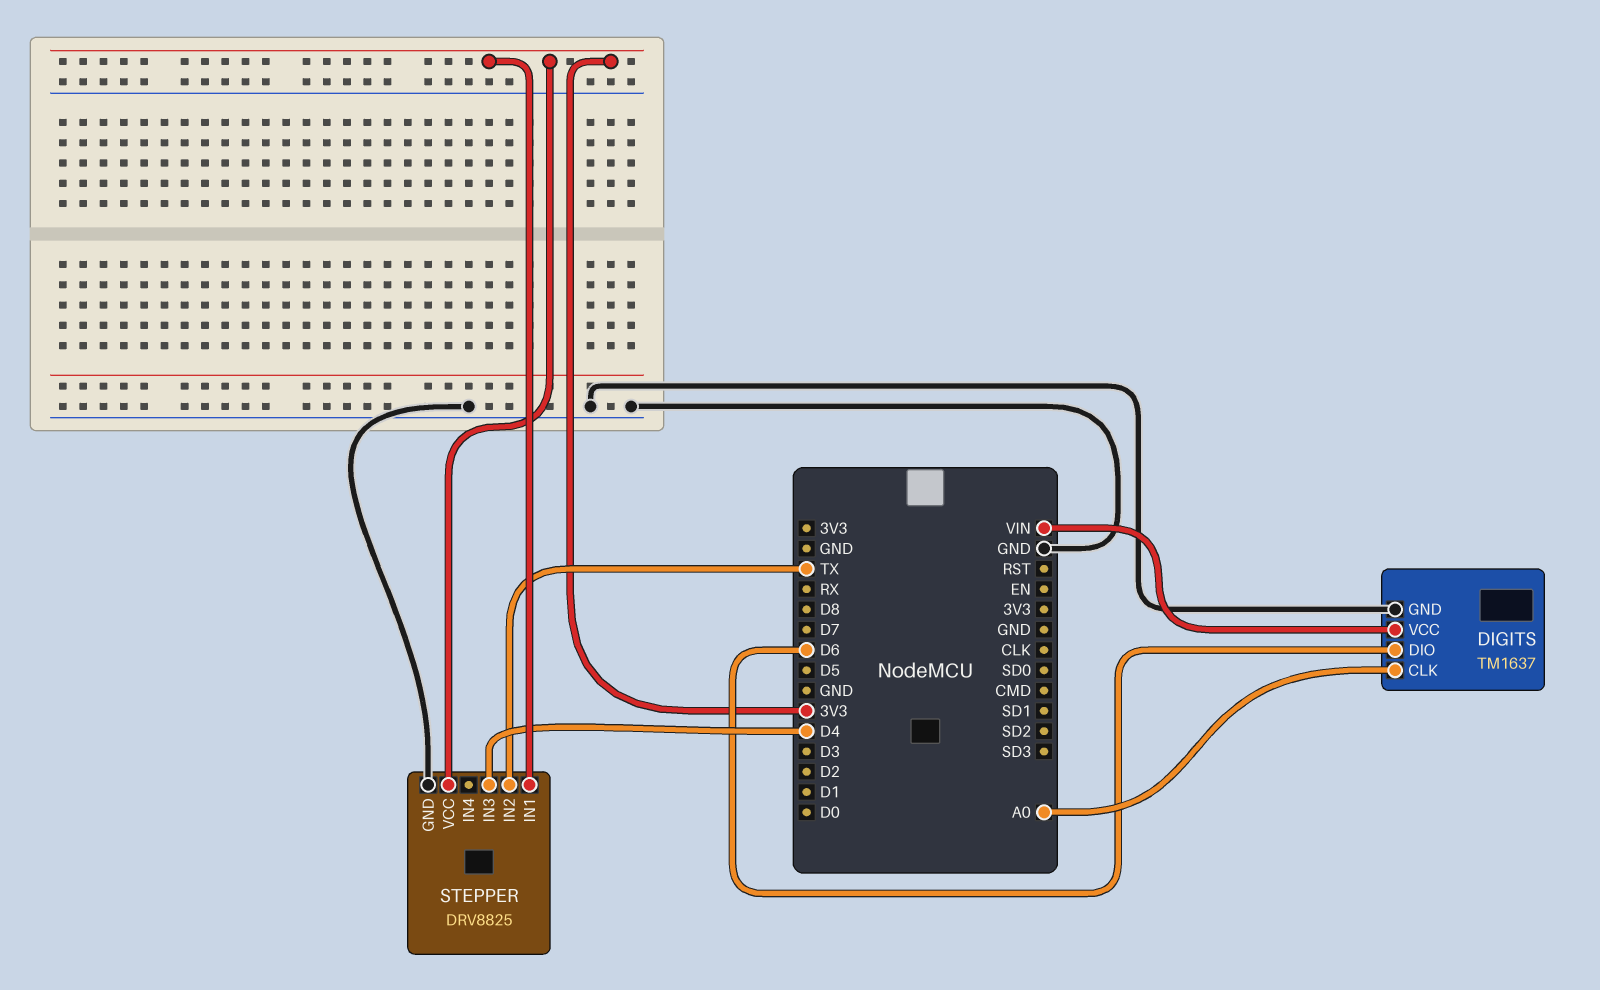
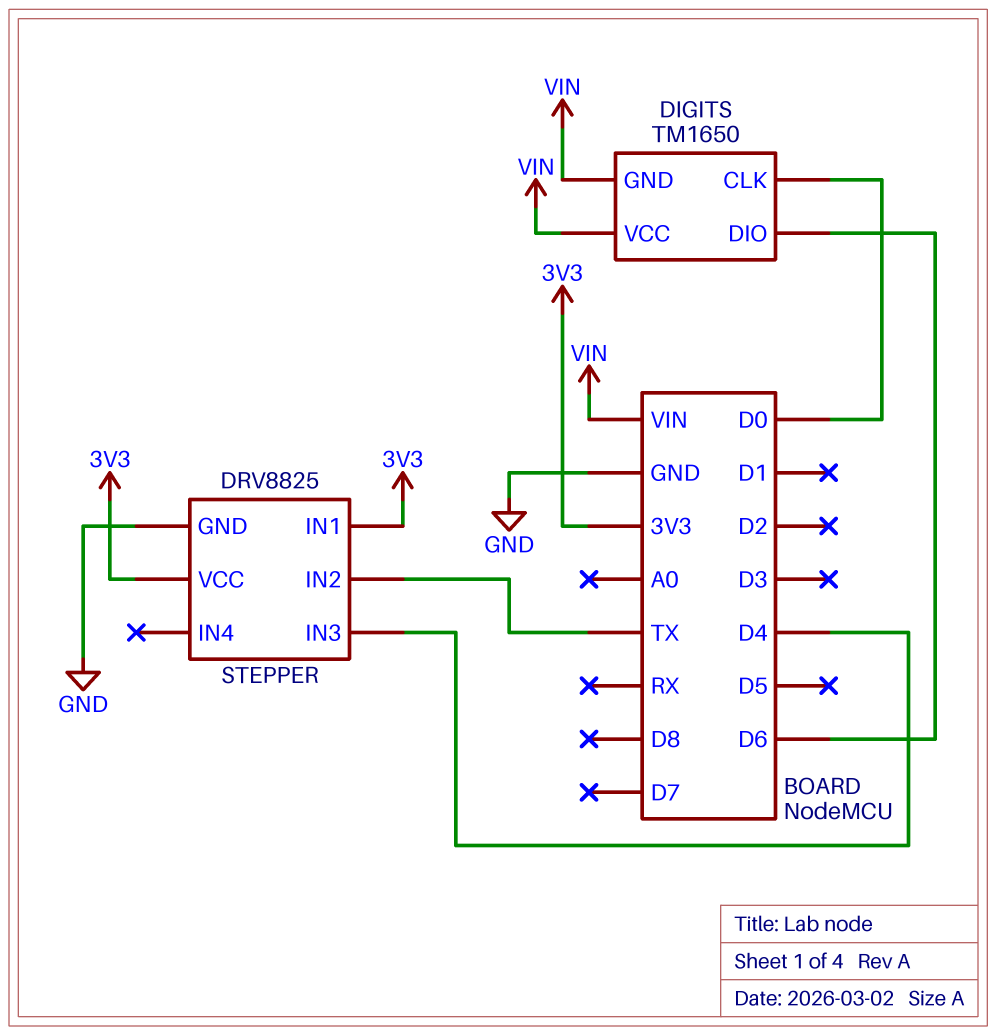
DIGITS: TM1637 -> TM1650
DIGITS pin CLK: A0 -> D0
DIGITS pin GND: GND -> VIN

